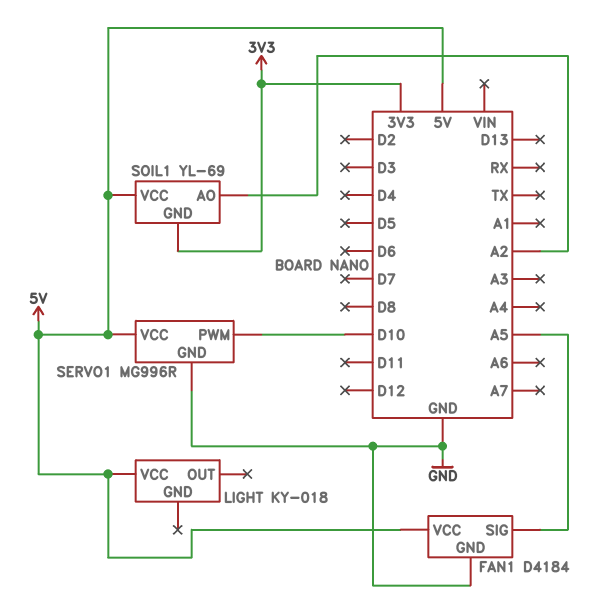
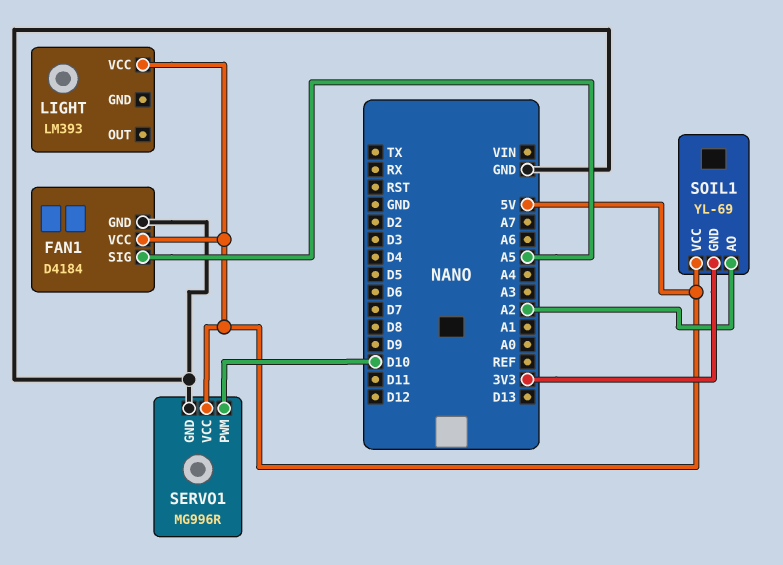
LIGHT: KY-018 -> LM393

